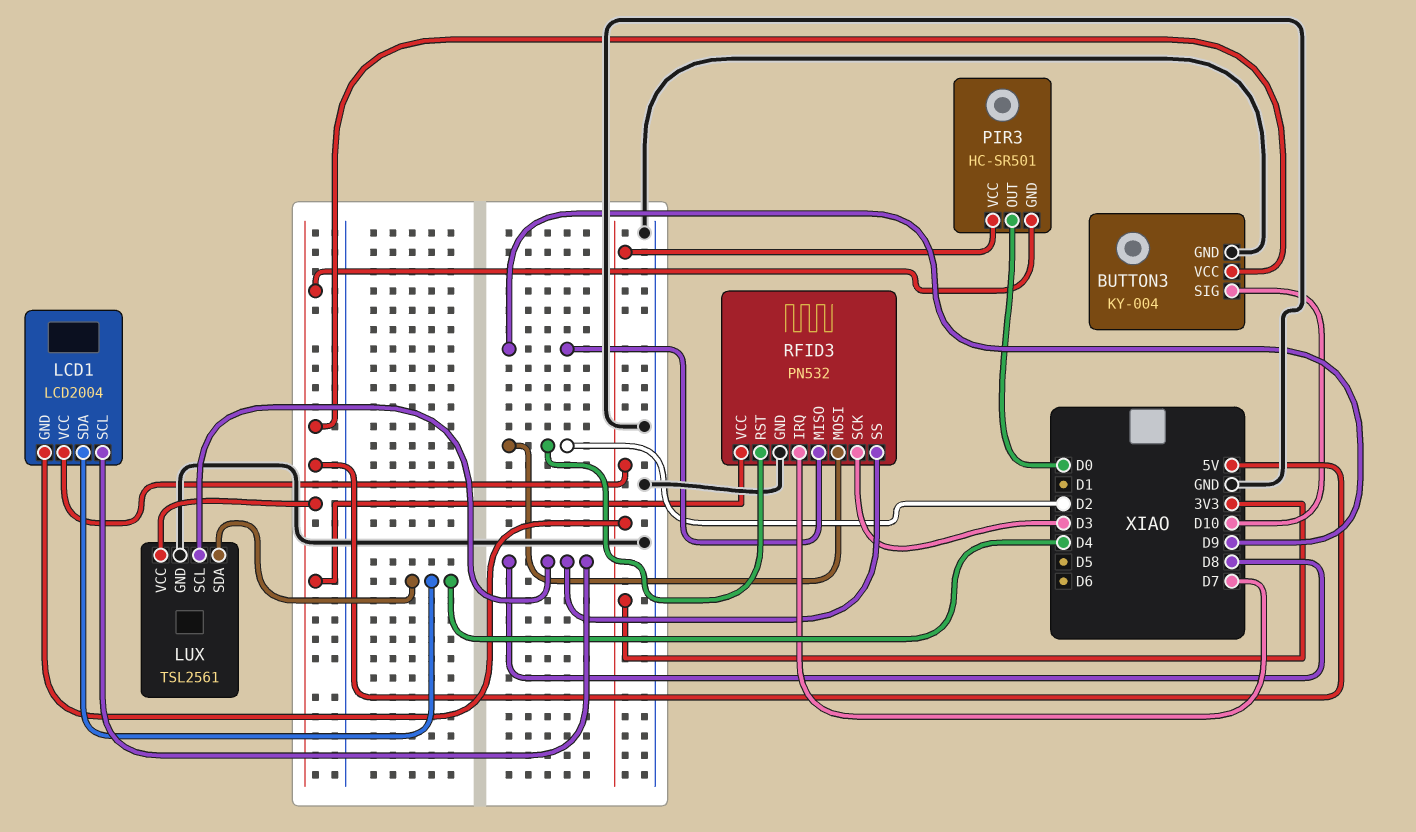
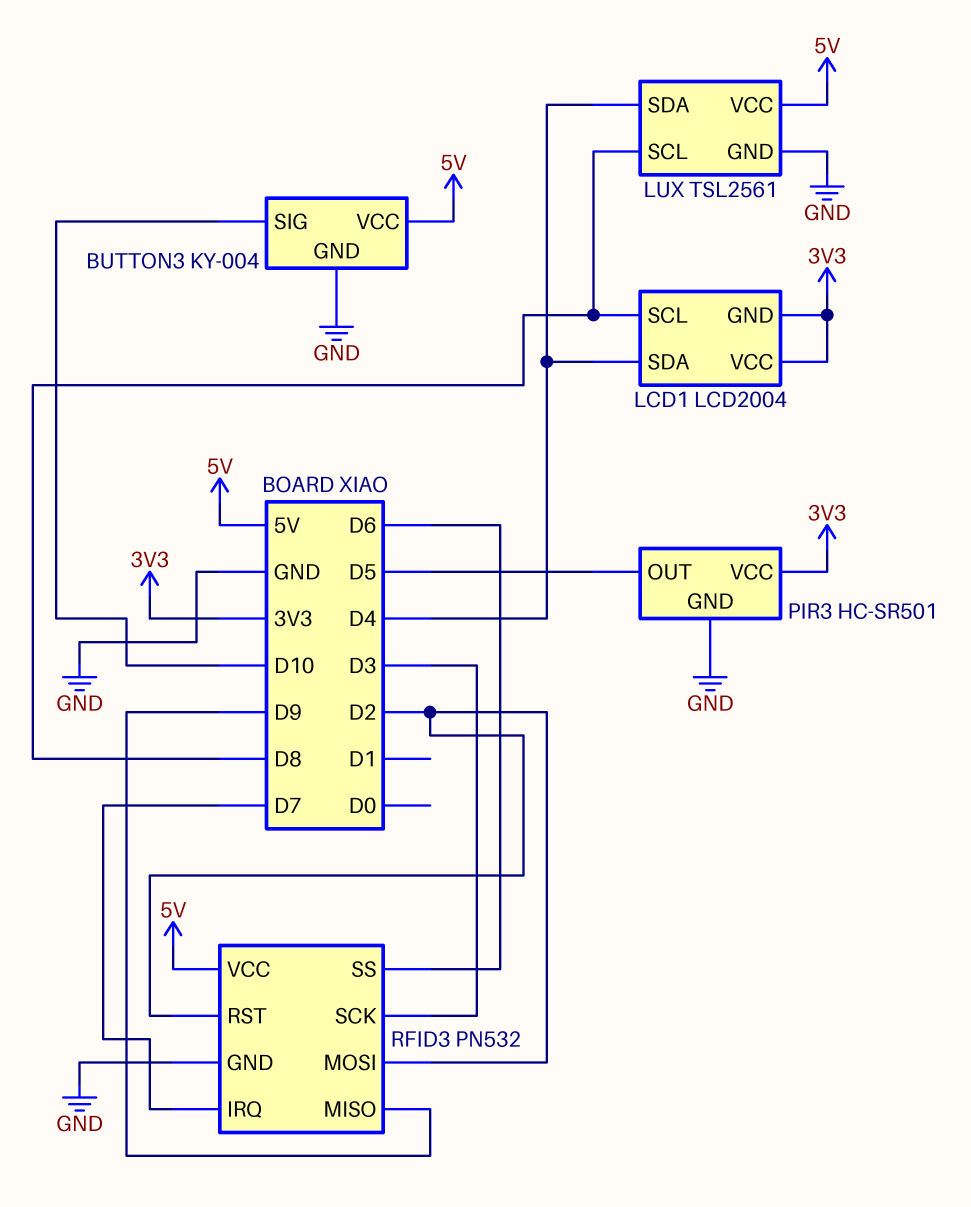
PIR3 pin GND: 5V -> GND
PIR3 pin OUT: D0 -> D5
RFID3 pin SS: D8 -> D6

